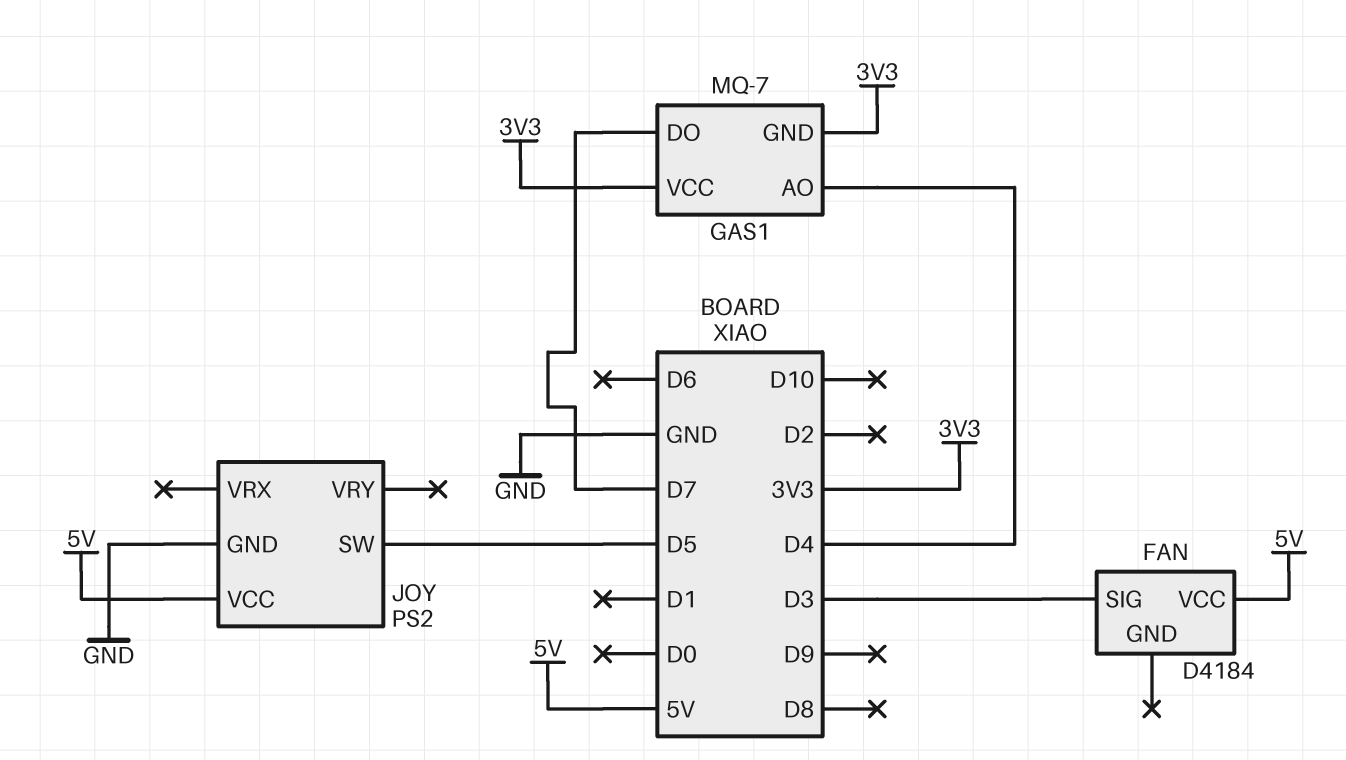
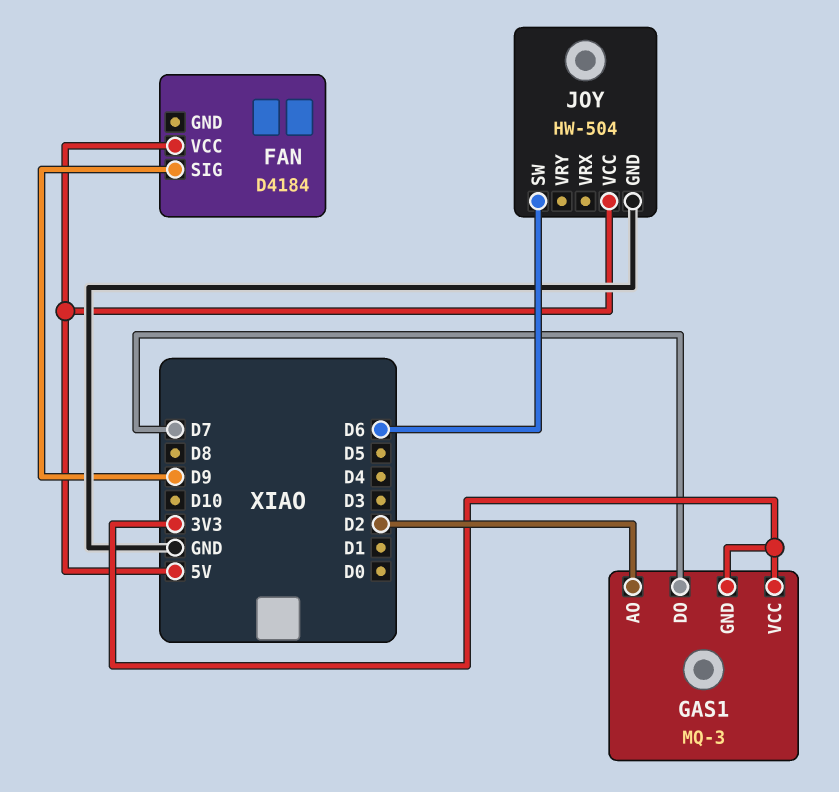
FAN pin SIG: D3 -> D9
GAS1: MQ-7 -> MQ-3
GAS1 pin AO: D4 -> D2
JOY: PS2 -> HW-504
JOY pin SW: D5 -> D6

